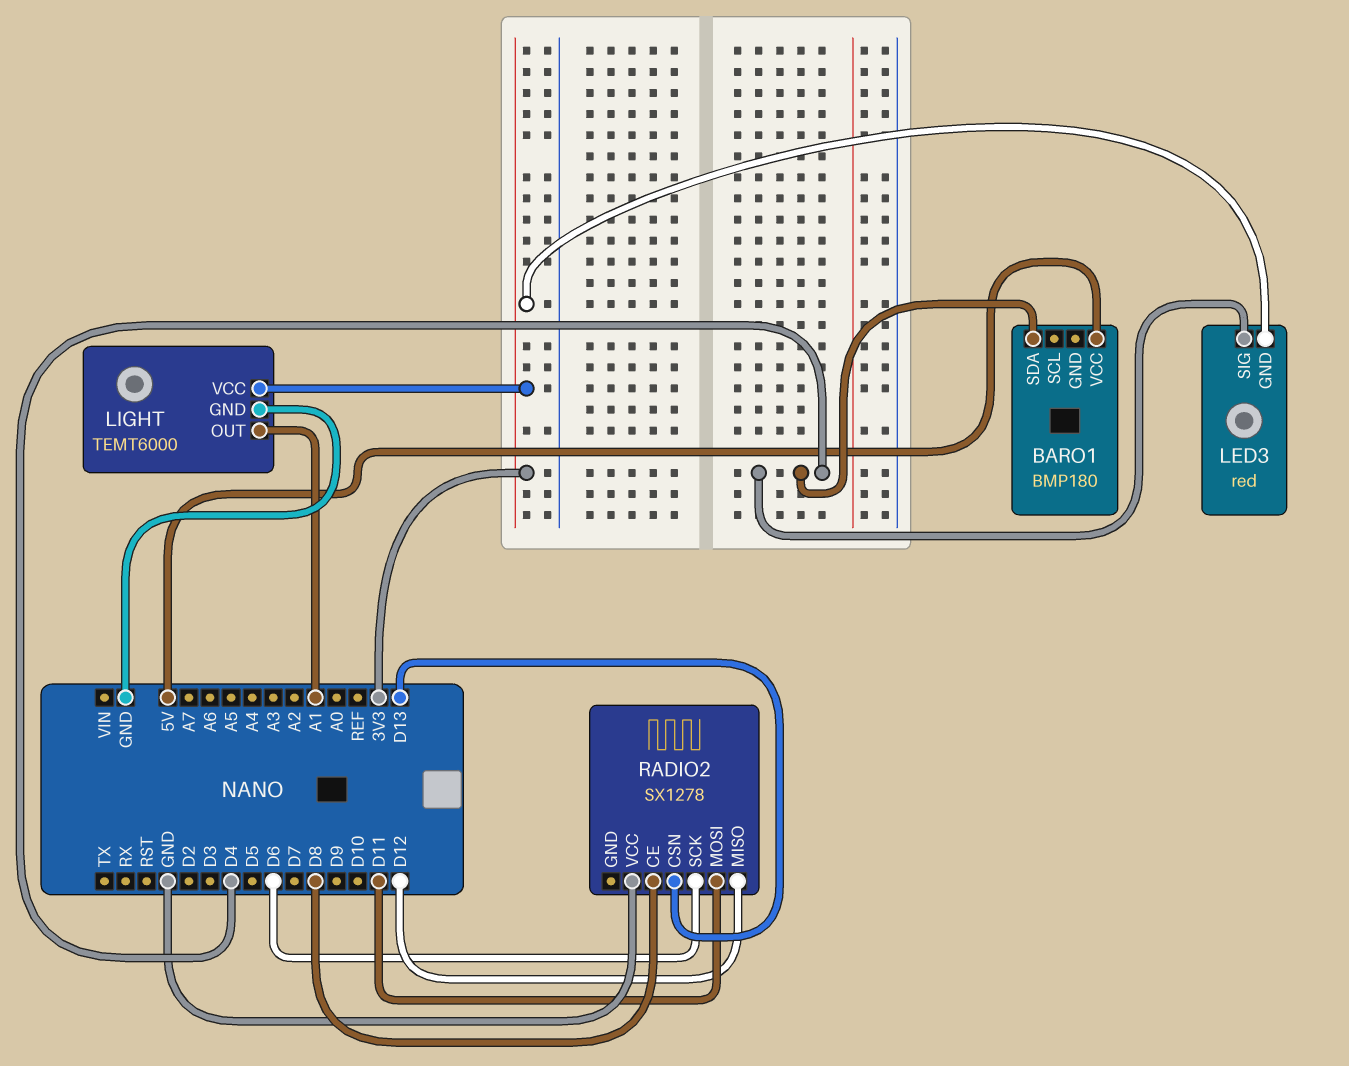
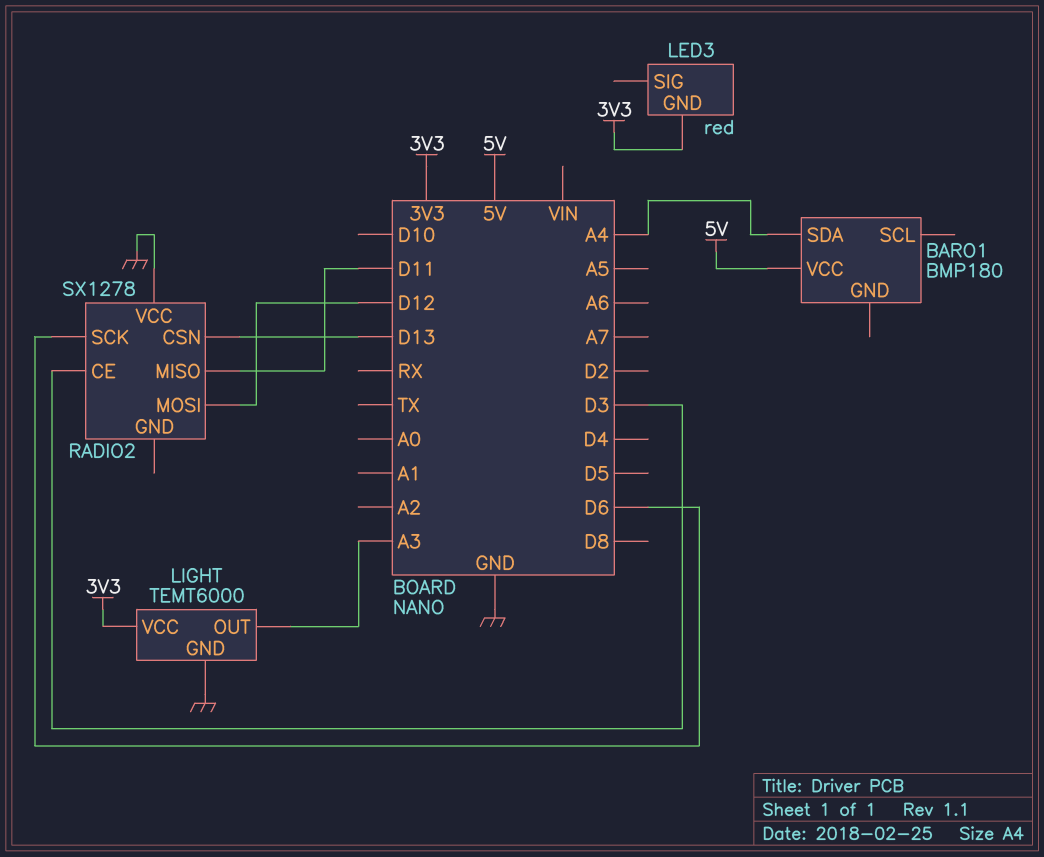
BARO1 pin SDA: D4 -> A4
LED3 pin SIG: D4 -> none
LIGHT pin OUT: A1 -> A3
RADIO2 pin CE: D8 -> D3
RADIO2 pin MISO: D12 -> D11
RADIO2 pin MOSI: D11 -> D12

